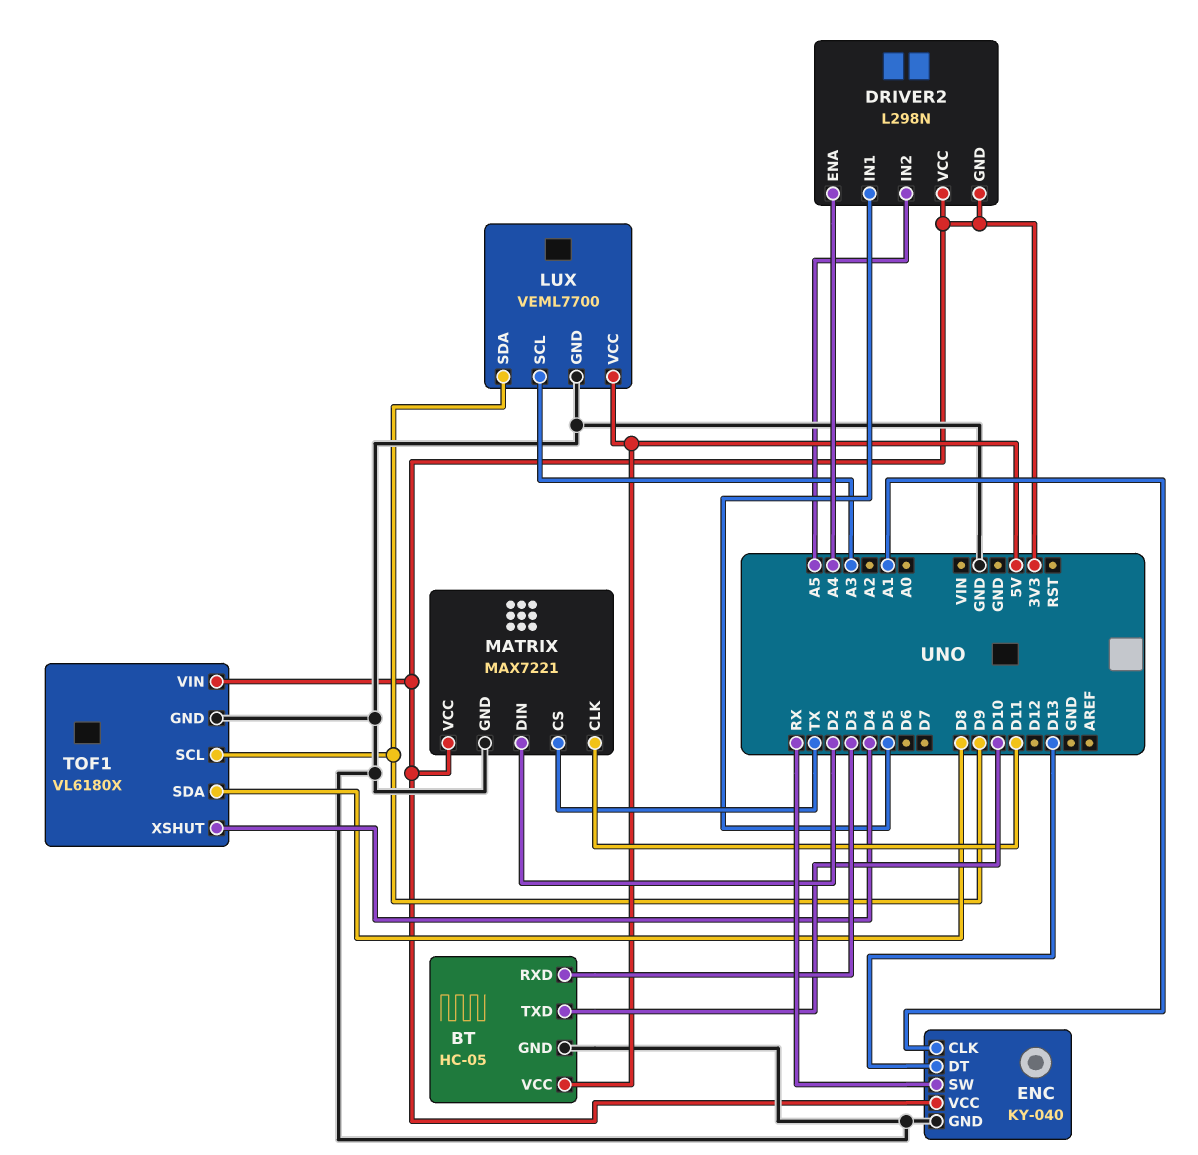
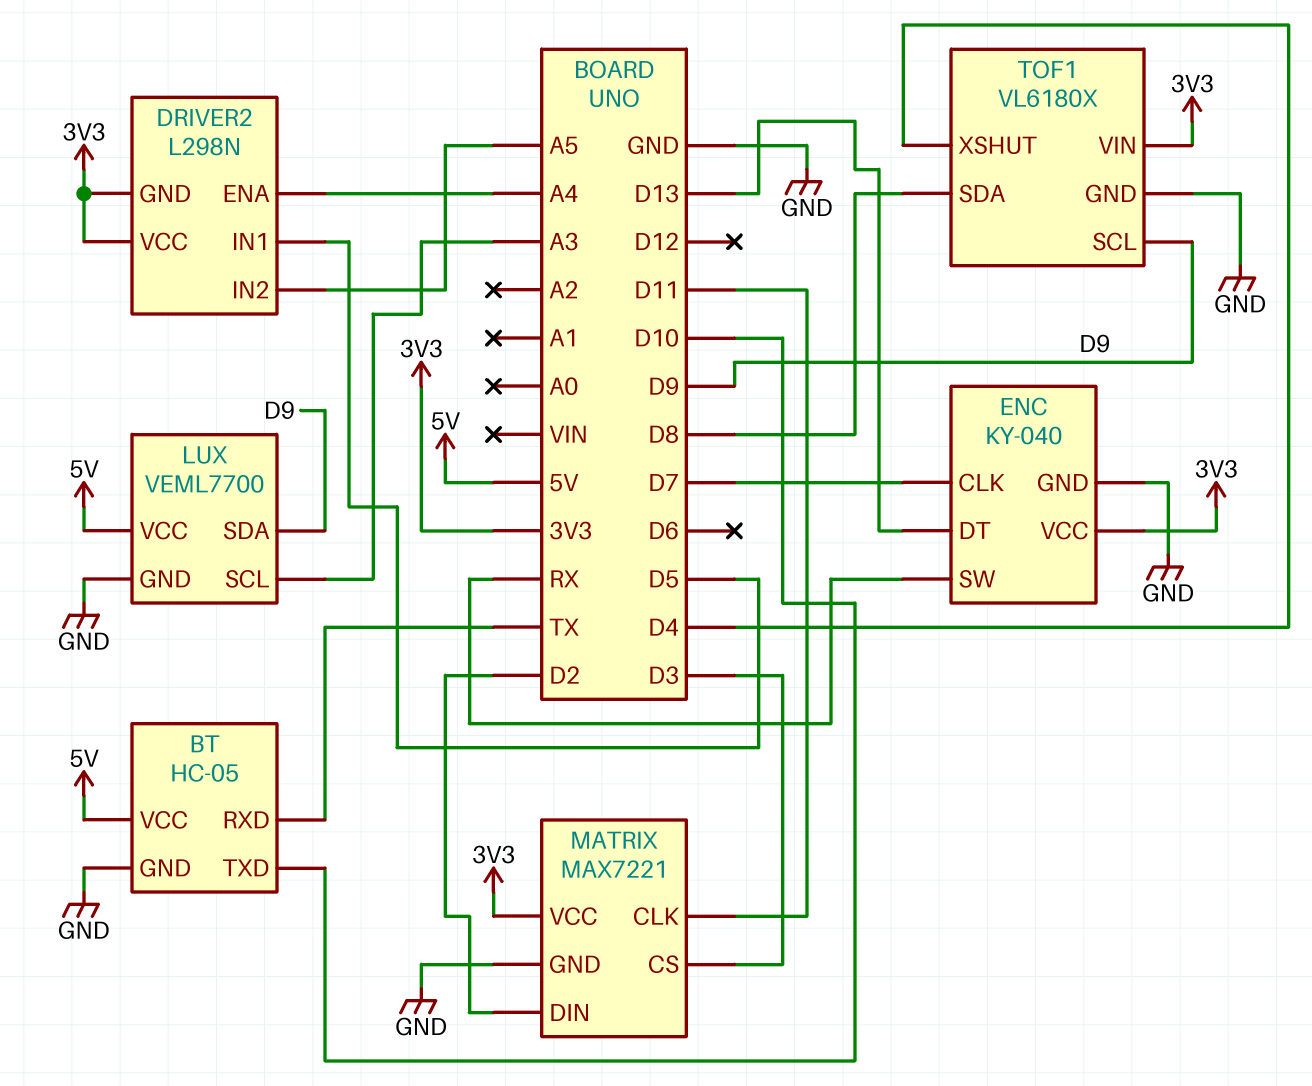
BT pin RXD: D3 -> TX
ENC pin CLK: A1 -> D7
MATRIX pin CS: TX -> D3

